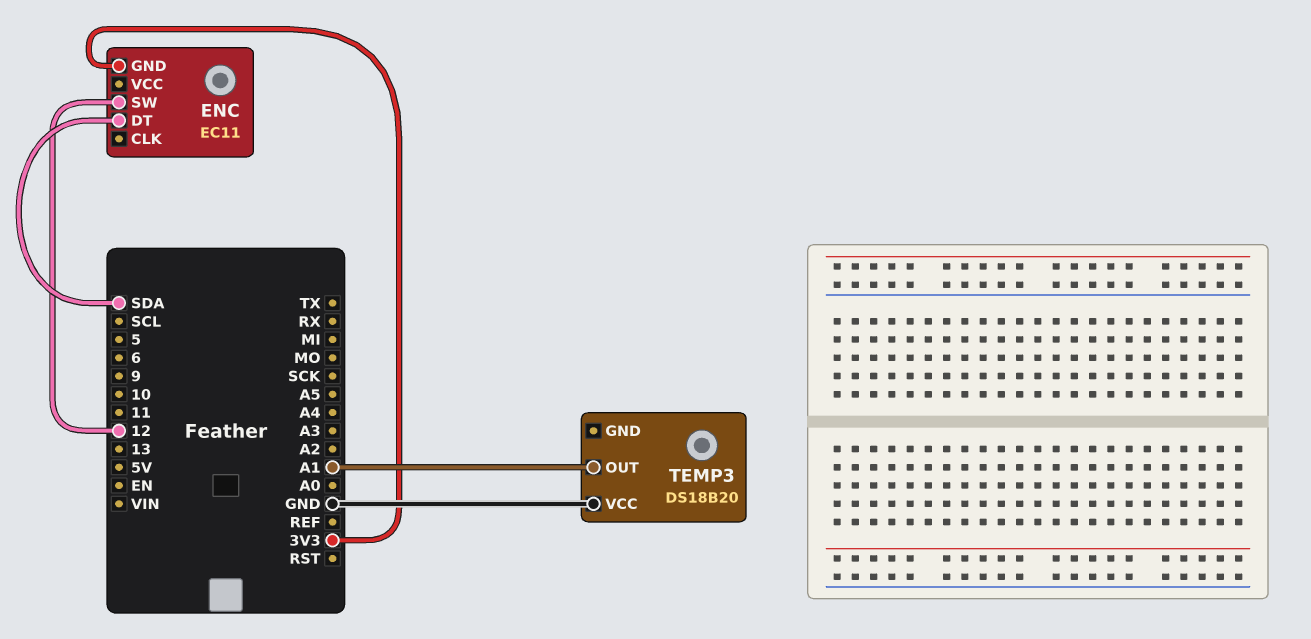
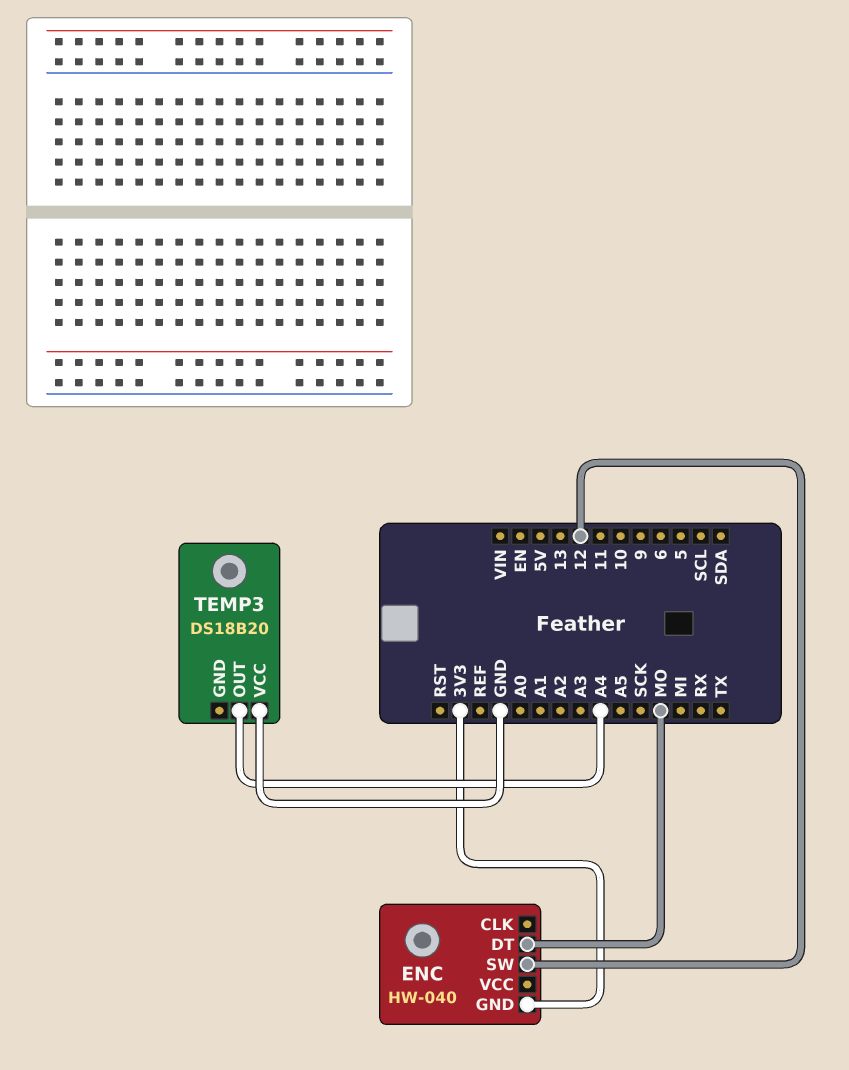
ENC: EC11 -> HW-040
ENC pin DT: SDA -> MO
TEMP3 pin OUT: A1 -> A4

